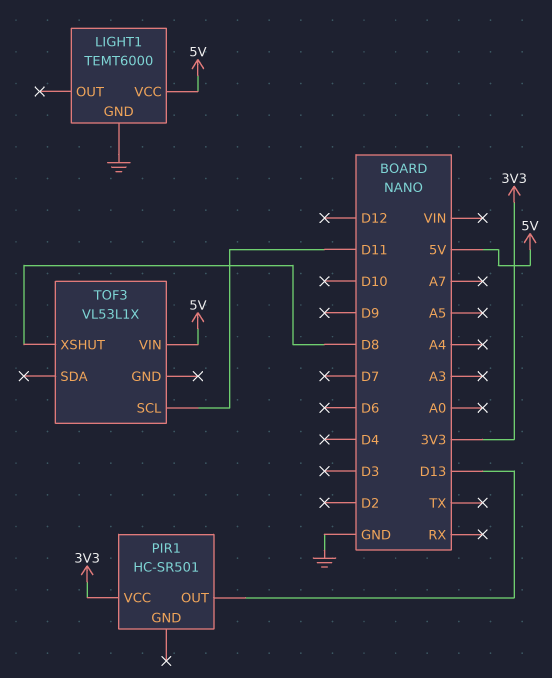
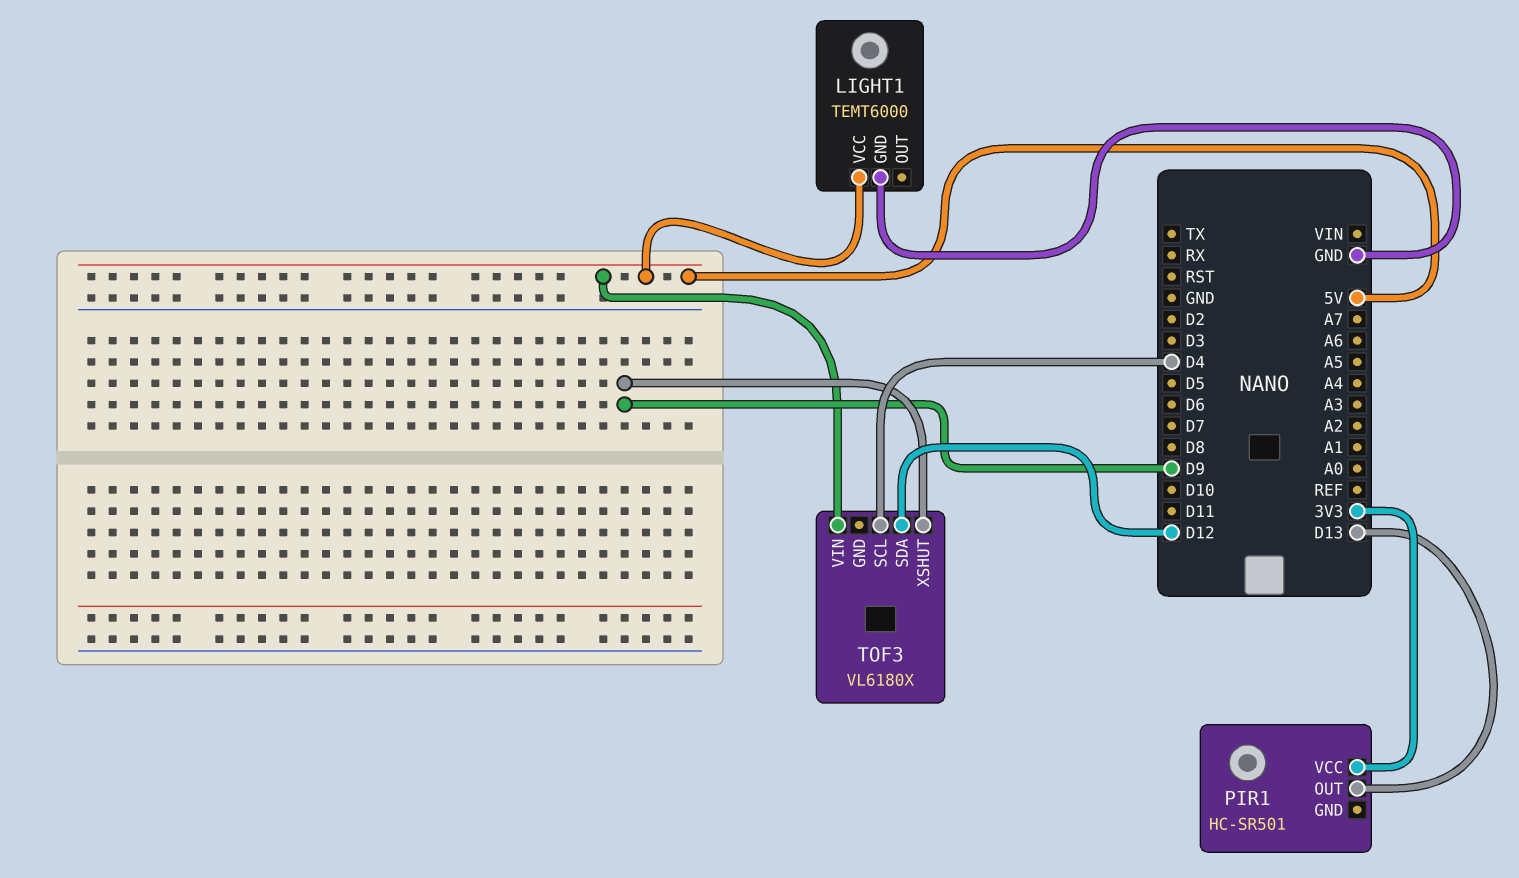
TOF3: VL53L1X -> VL6180X
TOF3 pin SCL: D11 -> D4
TOF3 pin SDA: none -> D12
TOF3 pin XSHUT: D8 -> D9

